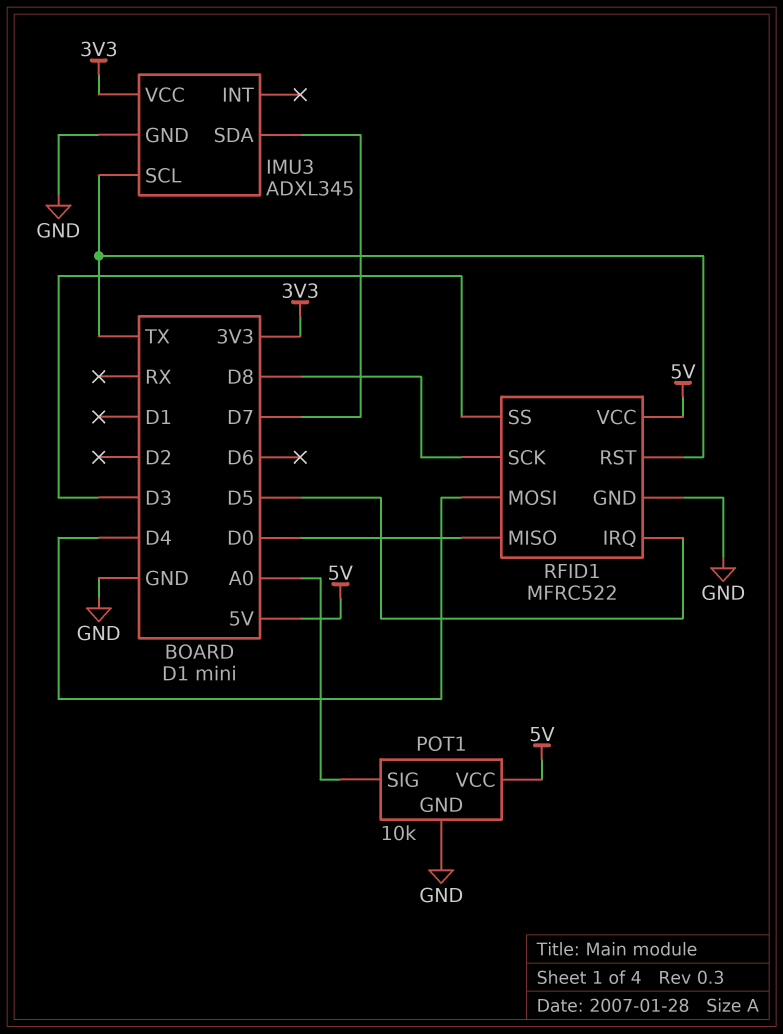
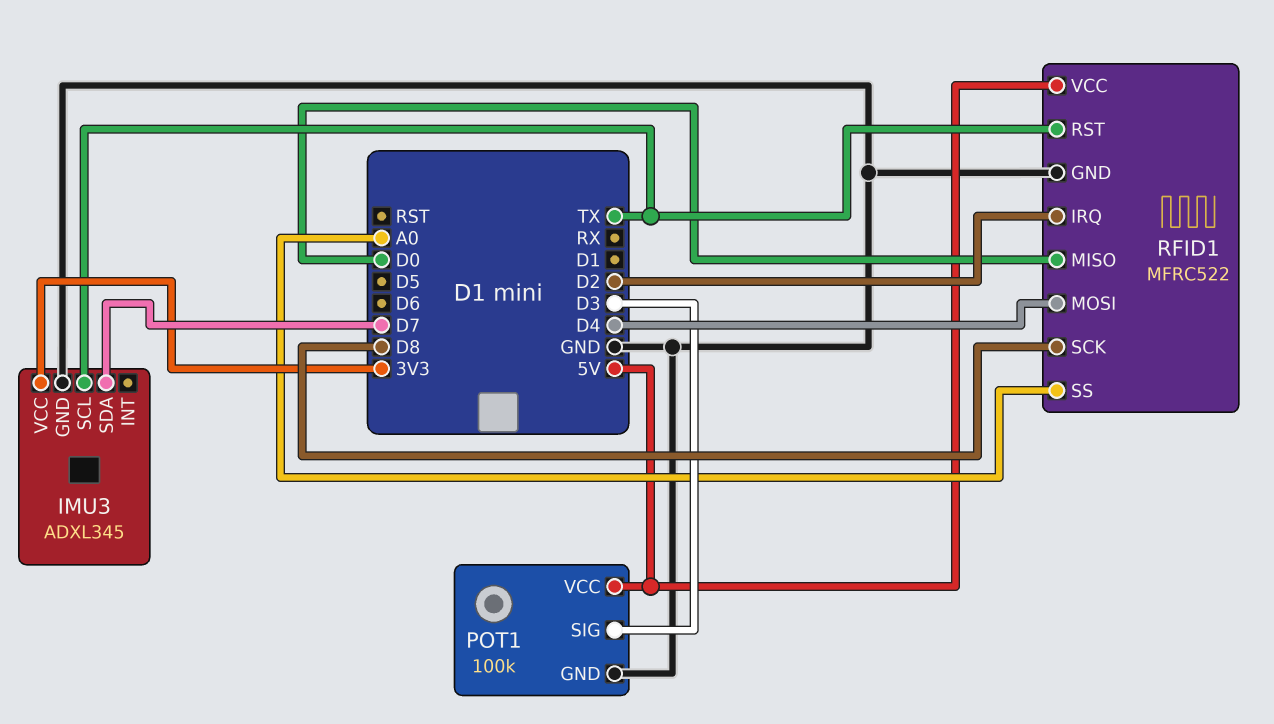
POT1: 10k -> 100k
POT1 pin SIG: A0 -> D3
RFID1 pin IRQ: D5 -> D2
RFID1 pin SS: D3 -> A0

